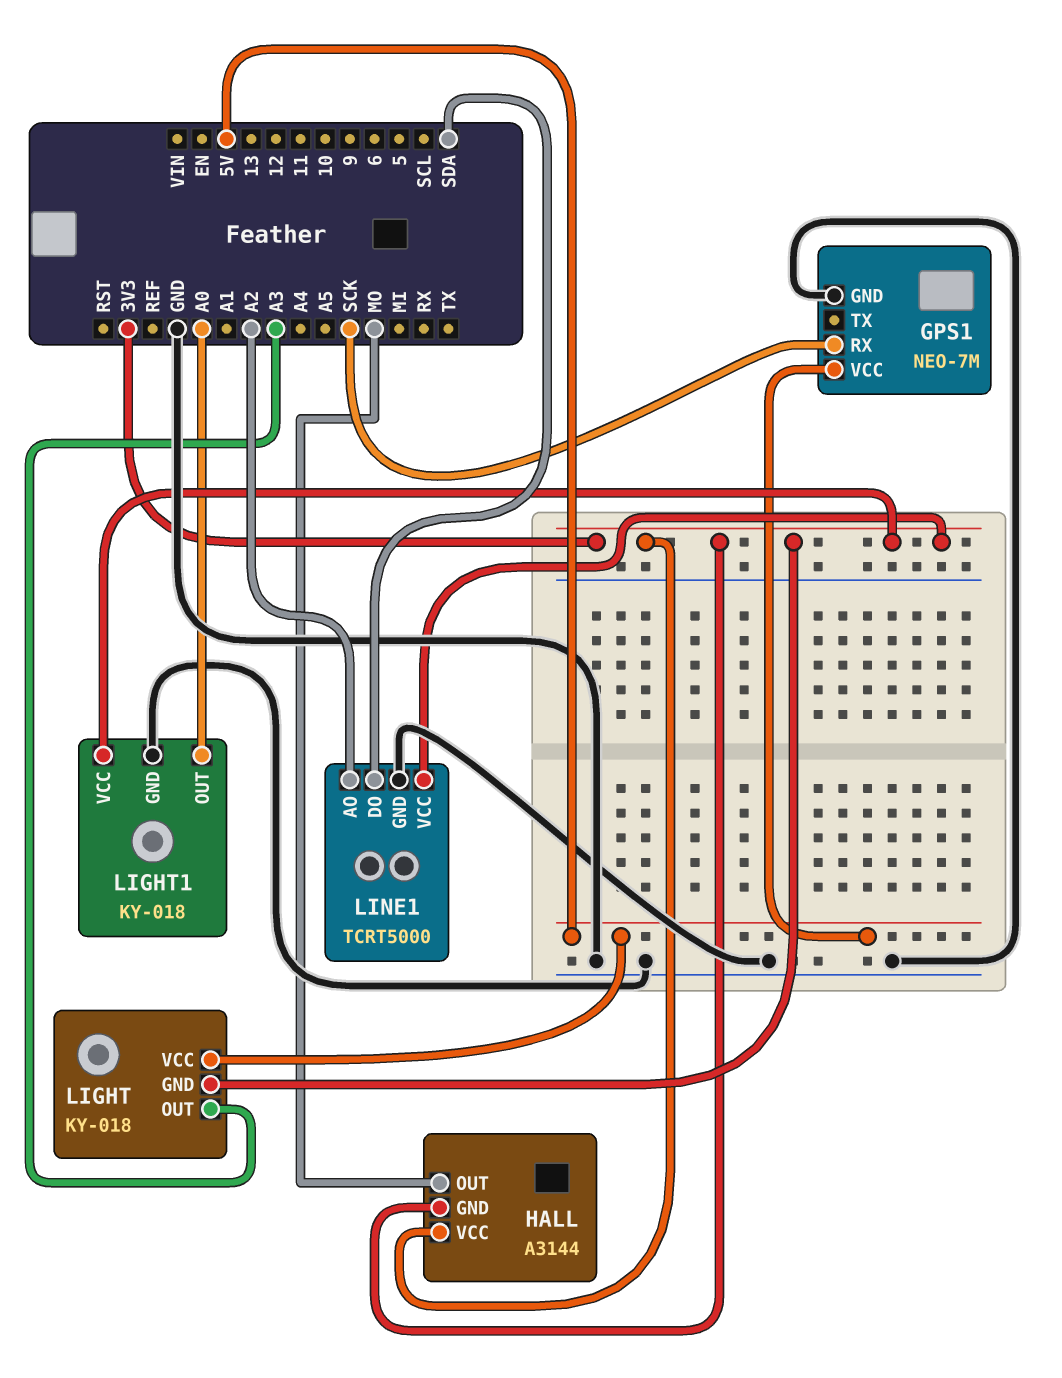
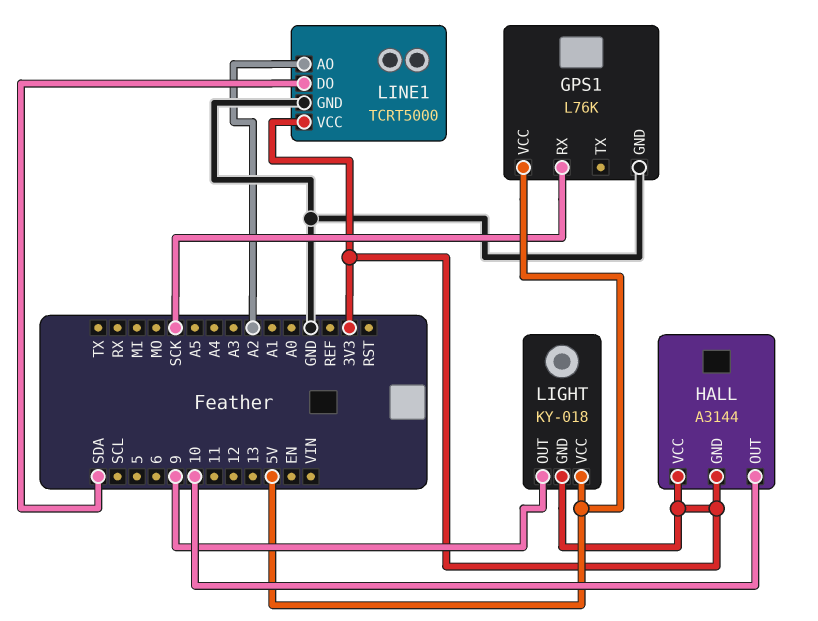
GPS1: NEO-7M -> L76K
HALL pin OUT: MO -> 10
LIGHT pin OUT: A3 -> 9
LIGHT1: KY-018 -> none
LIGHT1 pin GND: GND -> none
LIGHT1 pin OUT: A0 -> none
LIGHT1 pin VCC: 3V3 -> none

